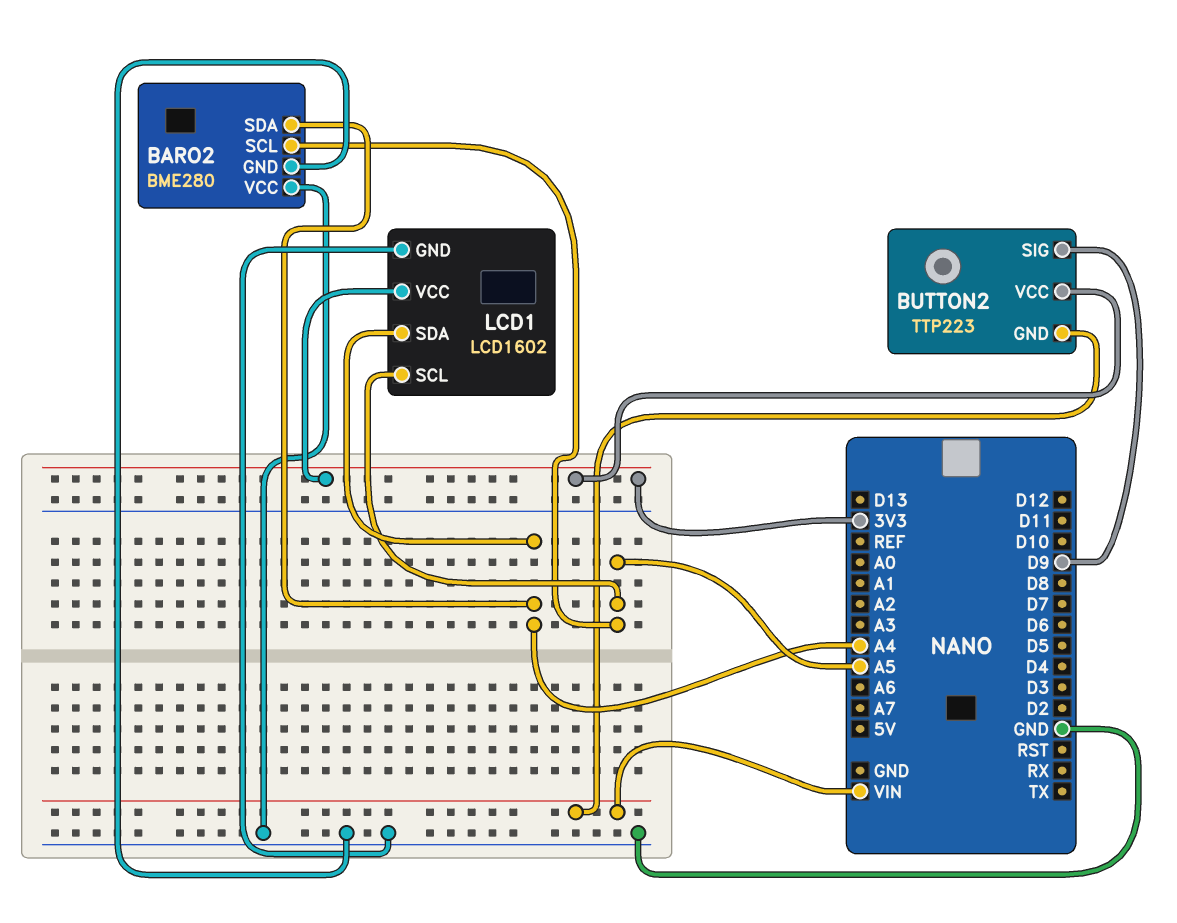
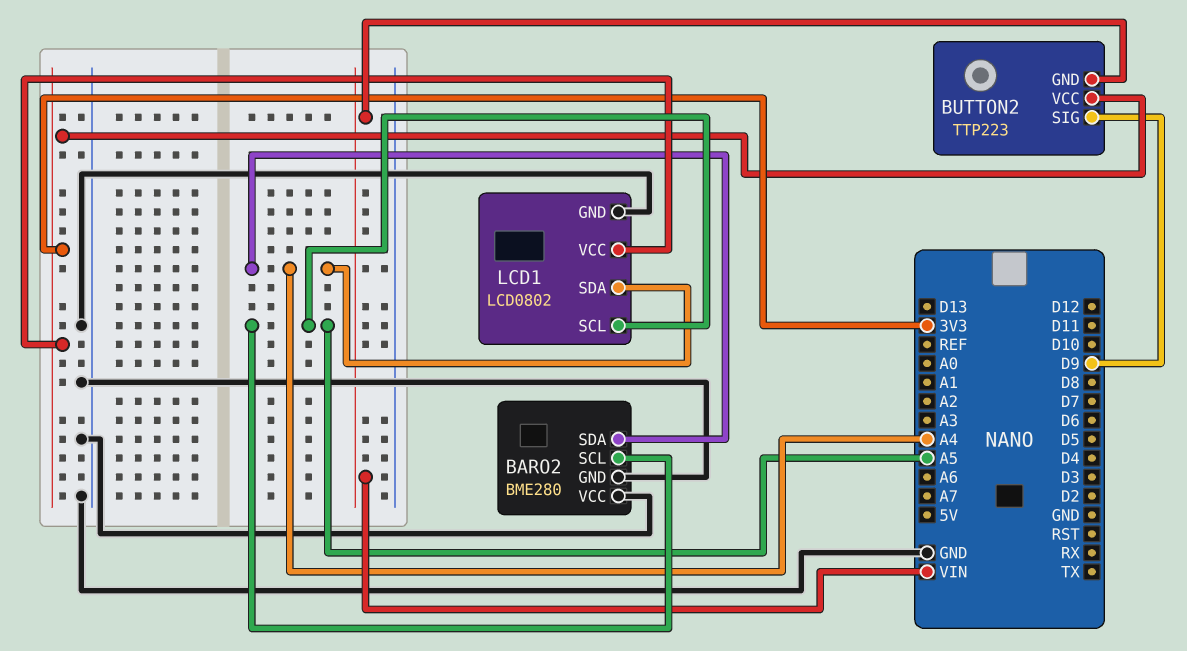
LCD1: LCD1602 -> LCD0802

